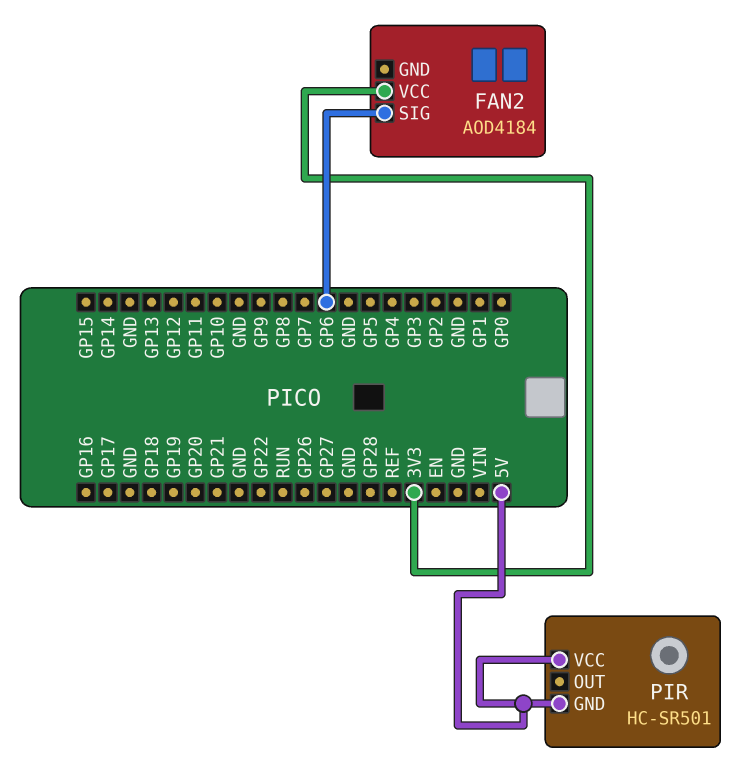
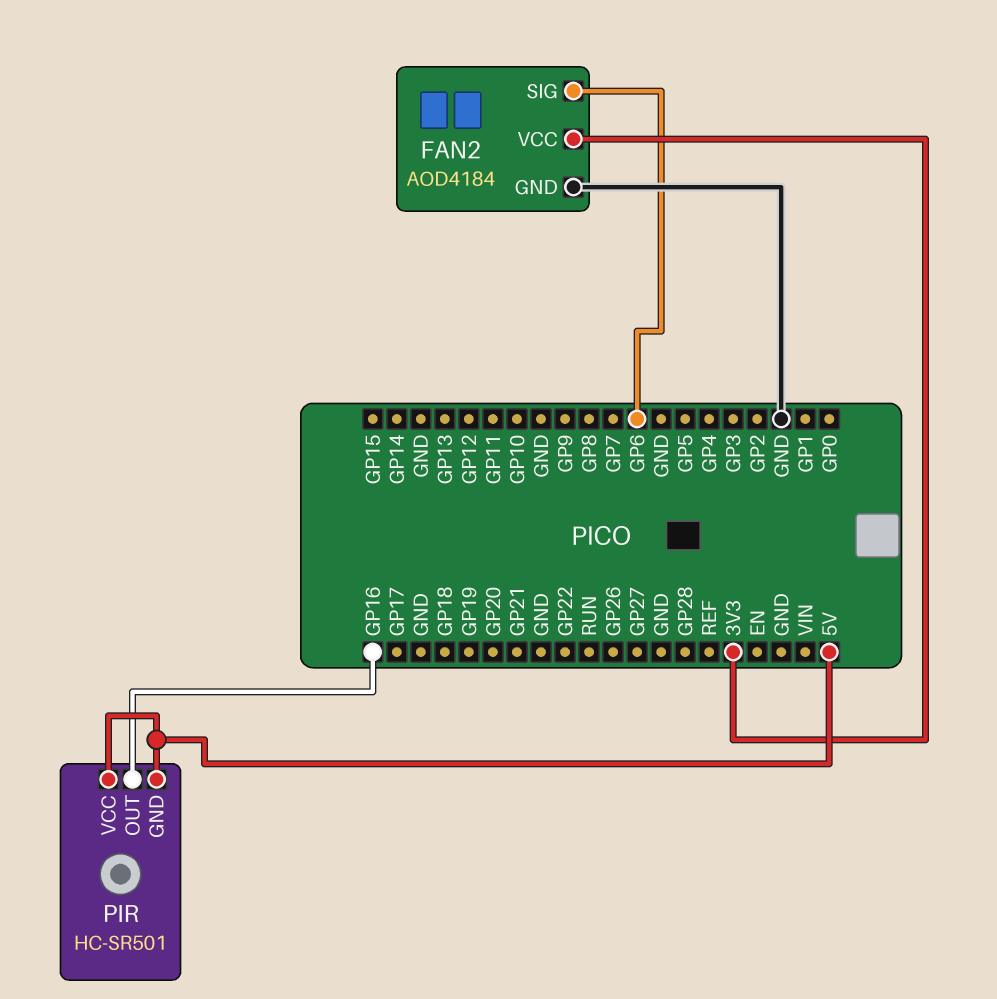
FAN2 pin GND: none -> GND
PIR pin OUT: none -> GP16

